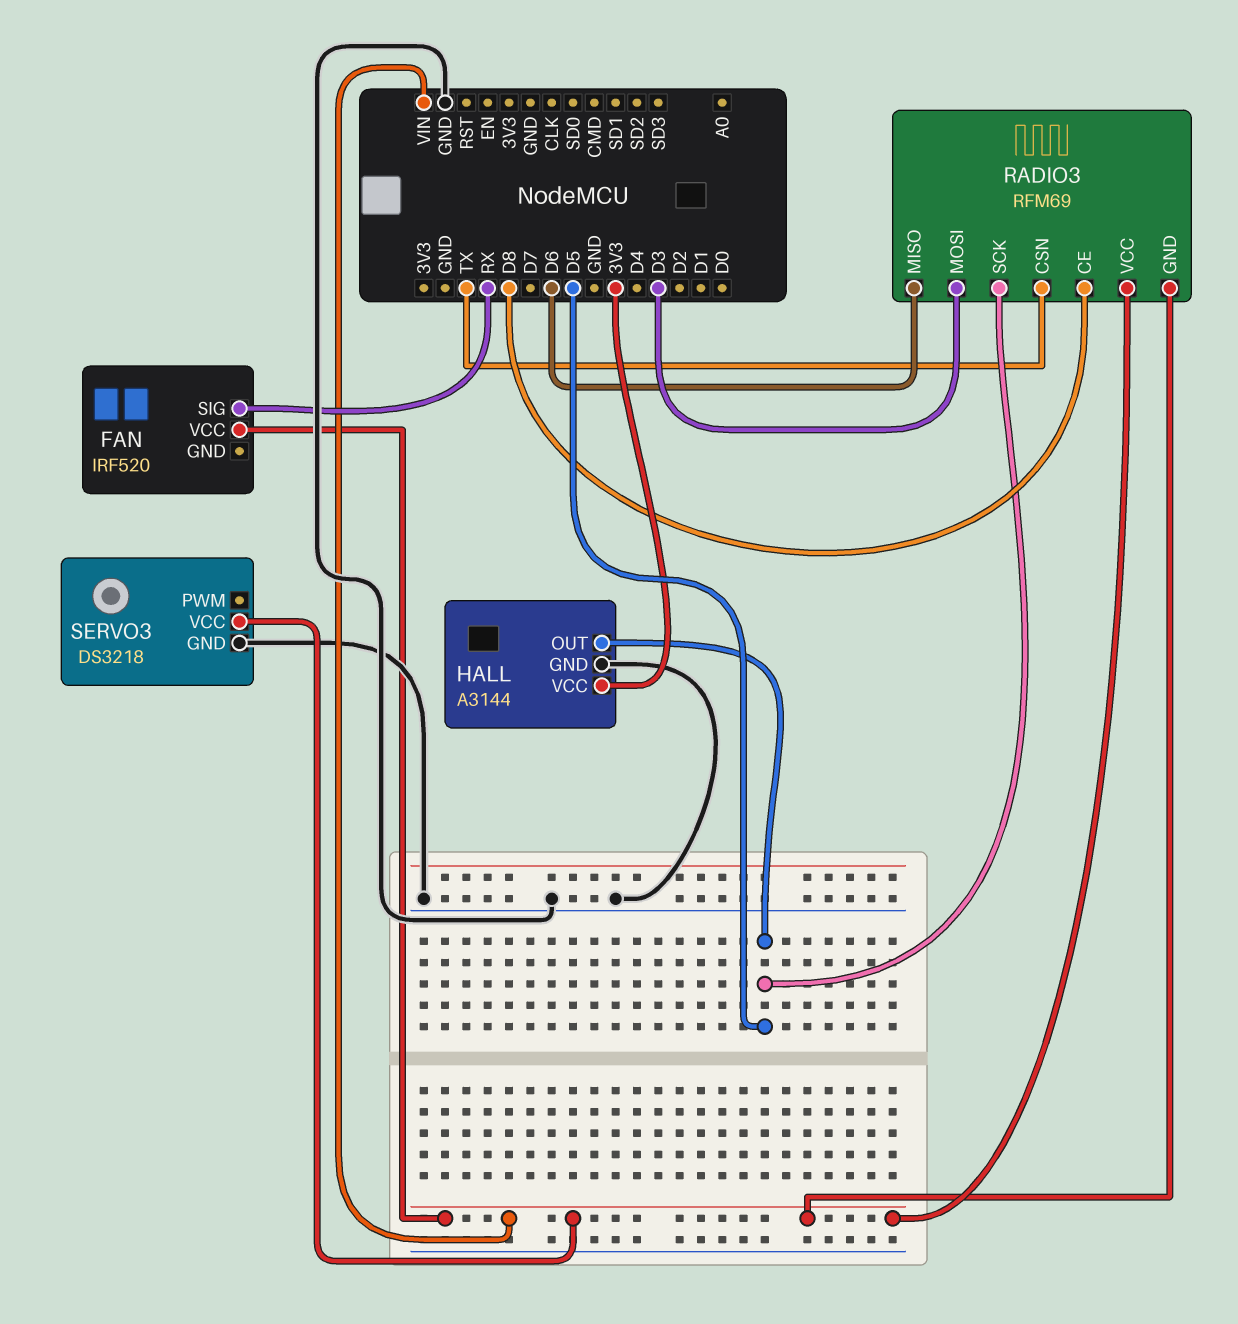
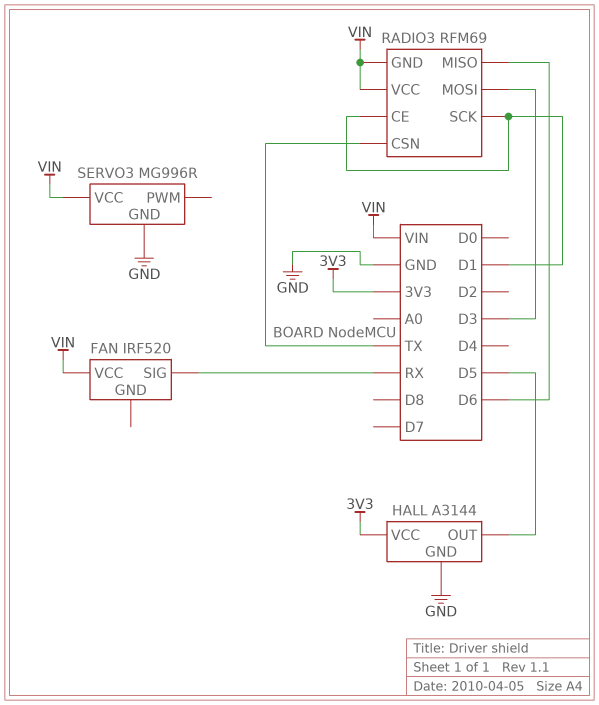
RADIO3 pin CE: D8 -> D1
RADIO3 pin SCK: D5 -> D1
SERVO3: DS3218 -> MG996R

